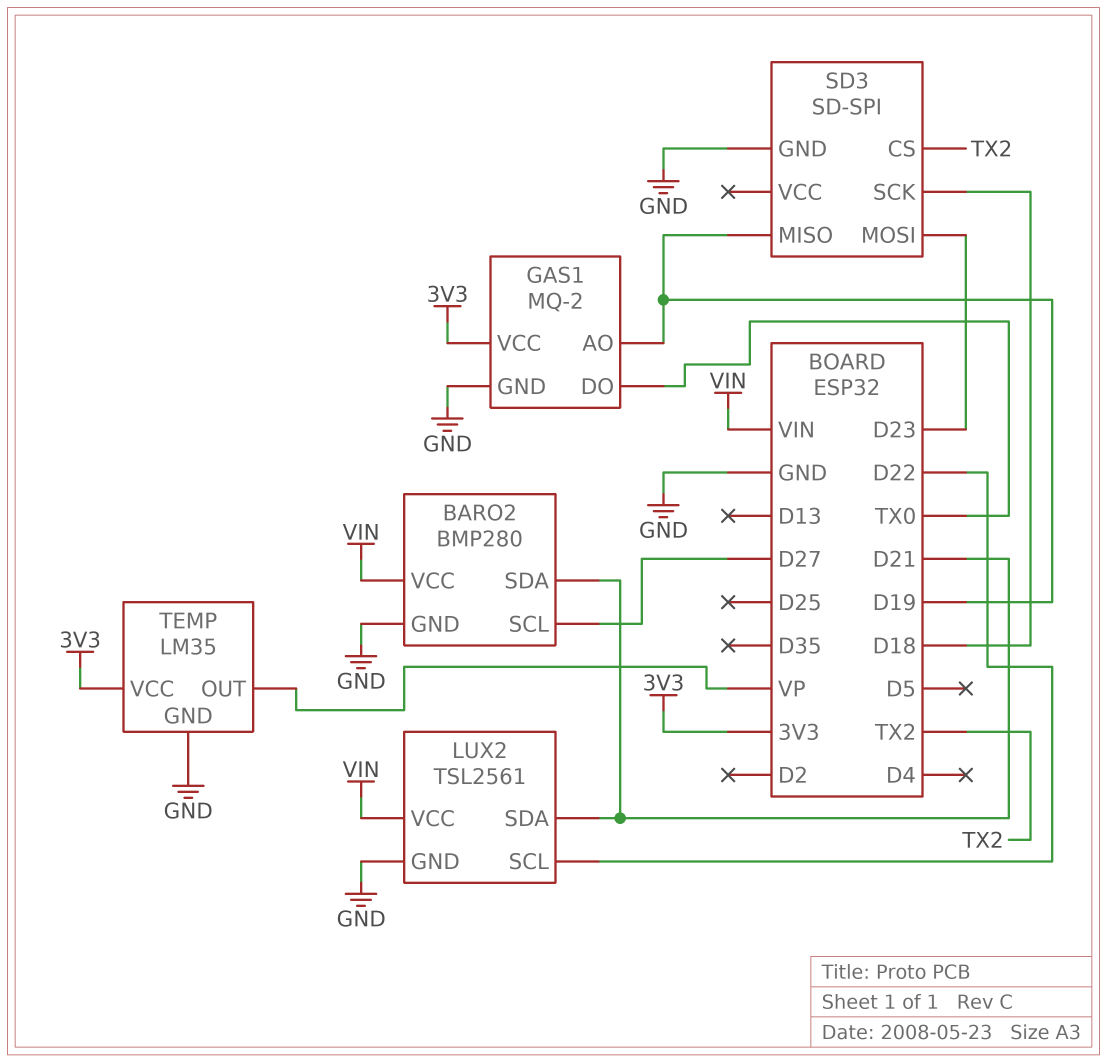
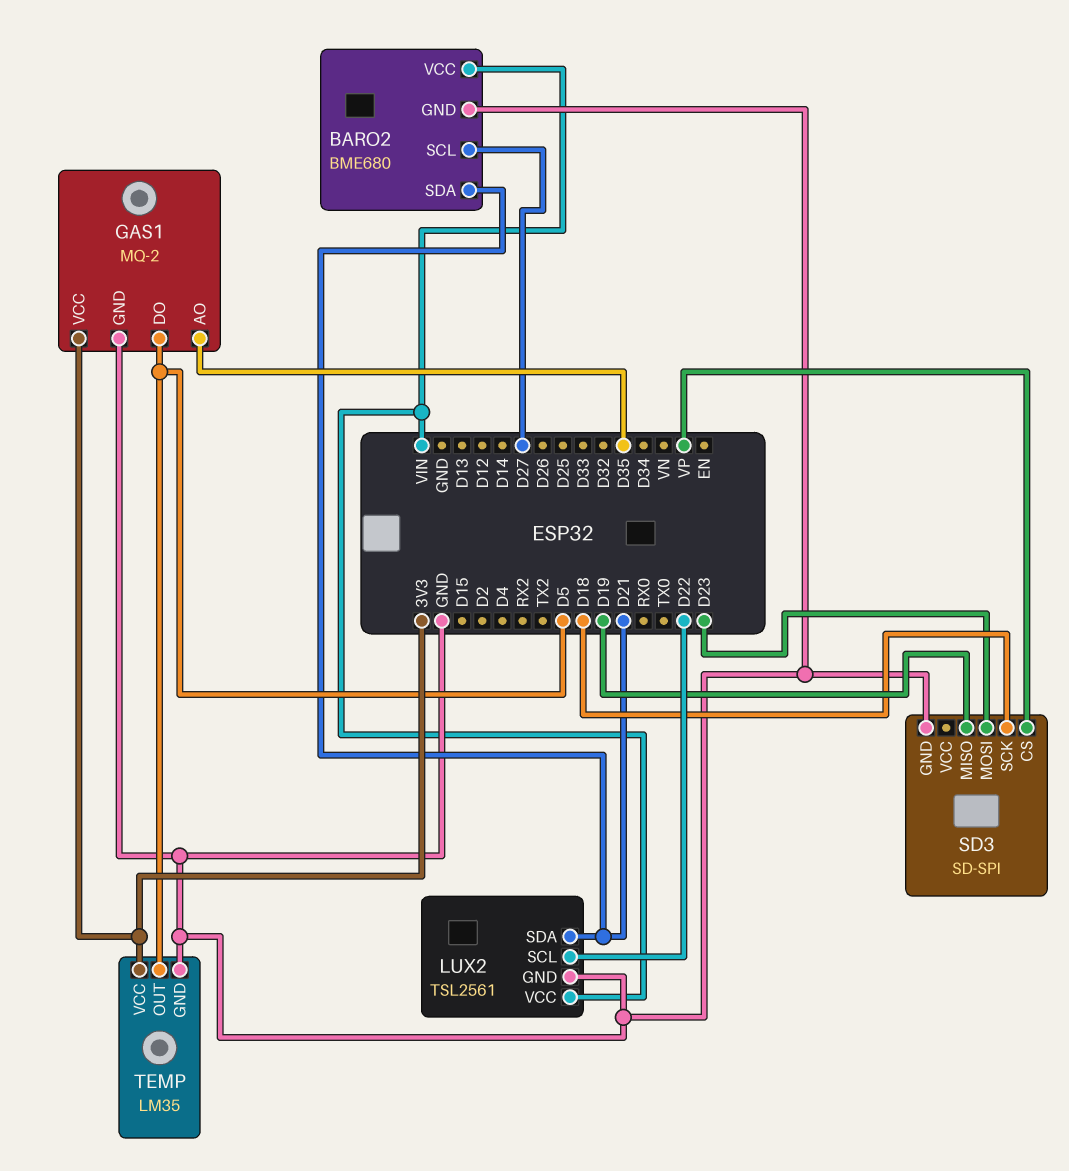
BARO2: BMP280 -> BME680
GAS1 pin AO: D19 -> D35
GAS1 pin DO: TX0 -> D5
SD3 pin CS: TX2 -> VP
TEMP pin OUT: VP -> D5

